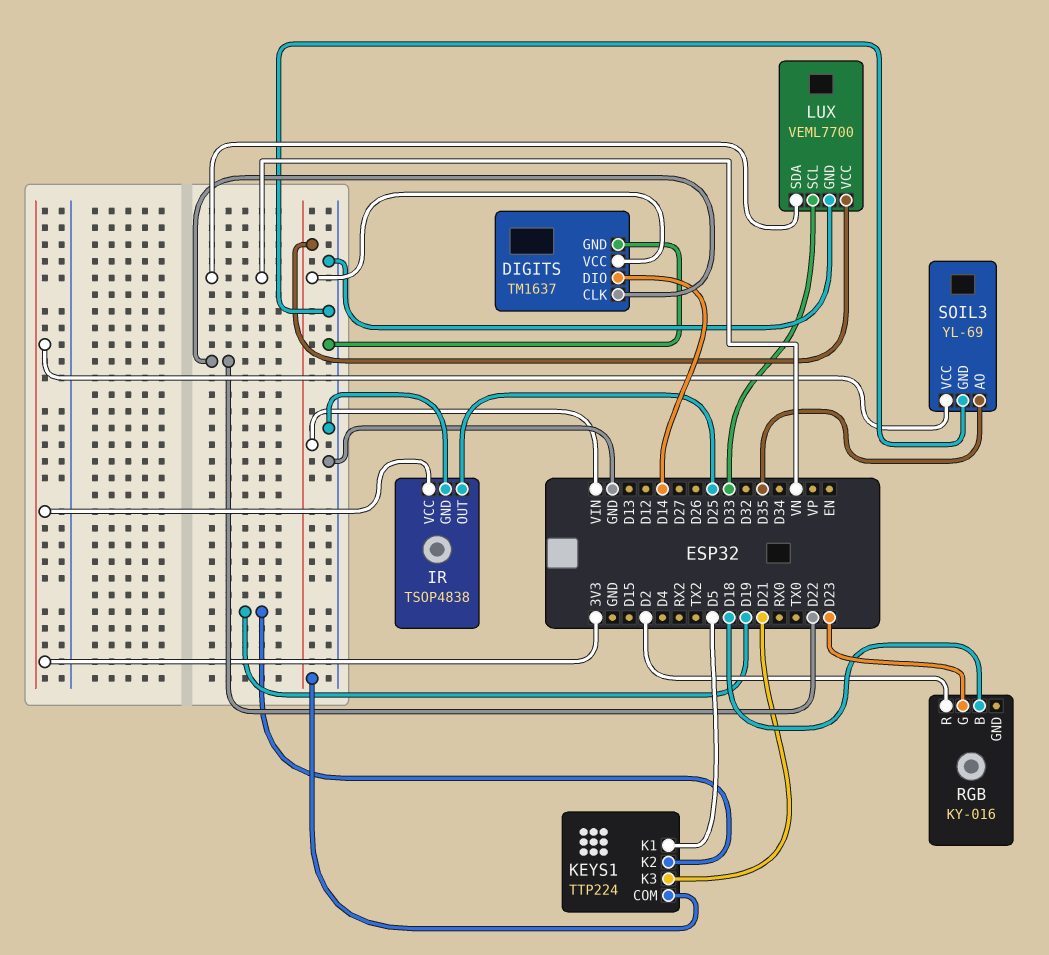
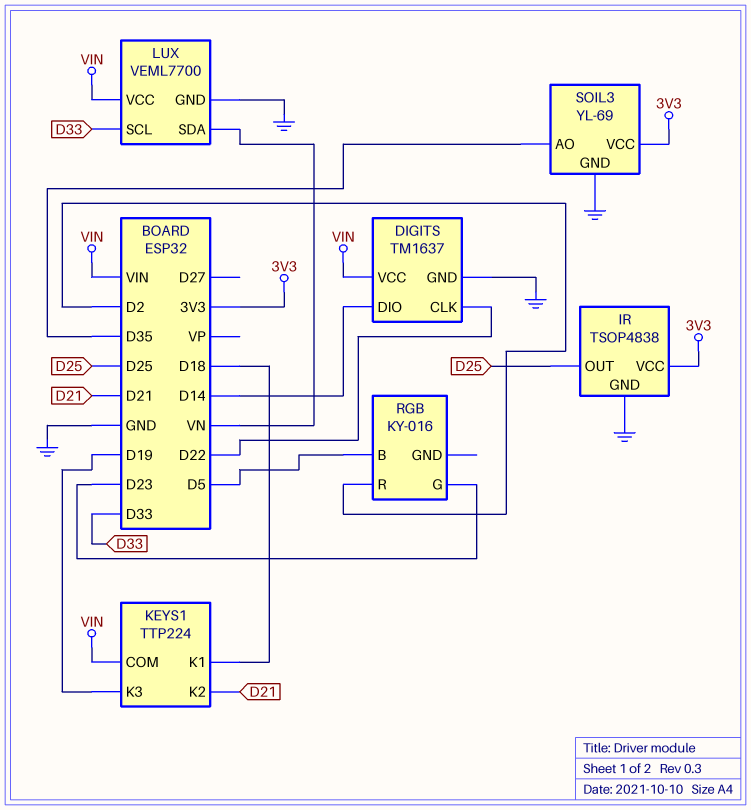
KEYS1 pin K1: D5 -> D18
KEYS1 pin K2: D19 -> D21
KEYS1 pin K3: D21 -> D19
RGB pin B: D18 -> D5

